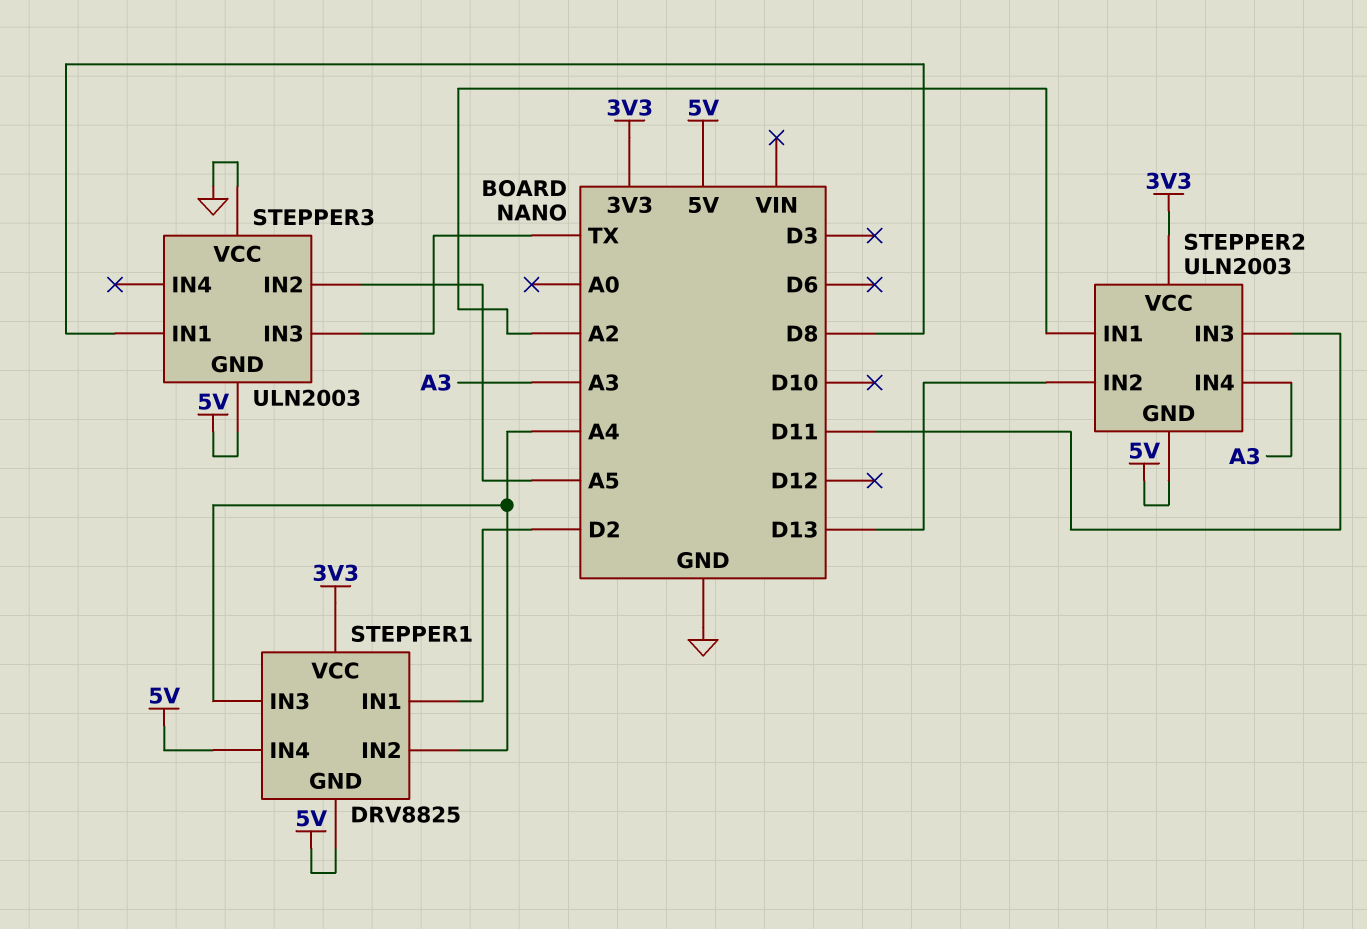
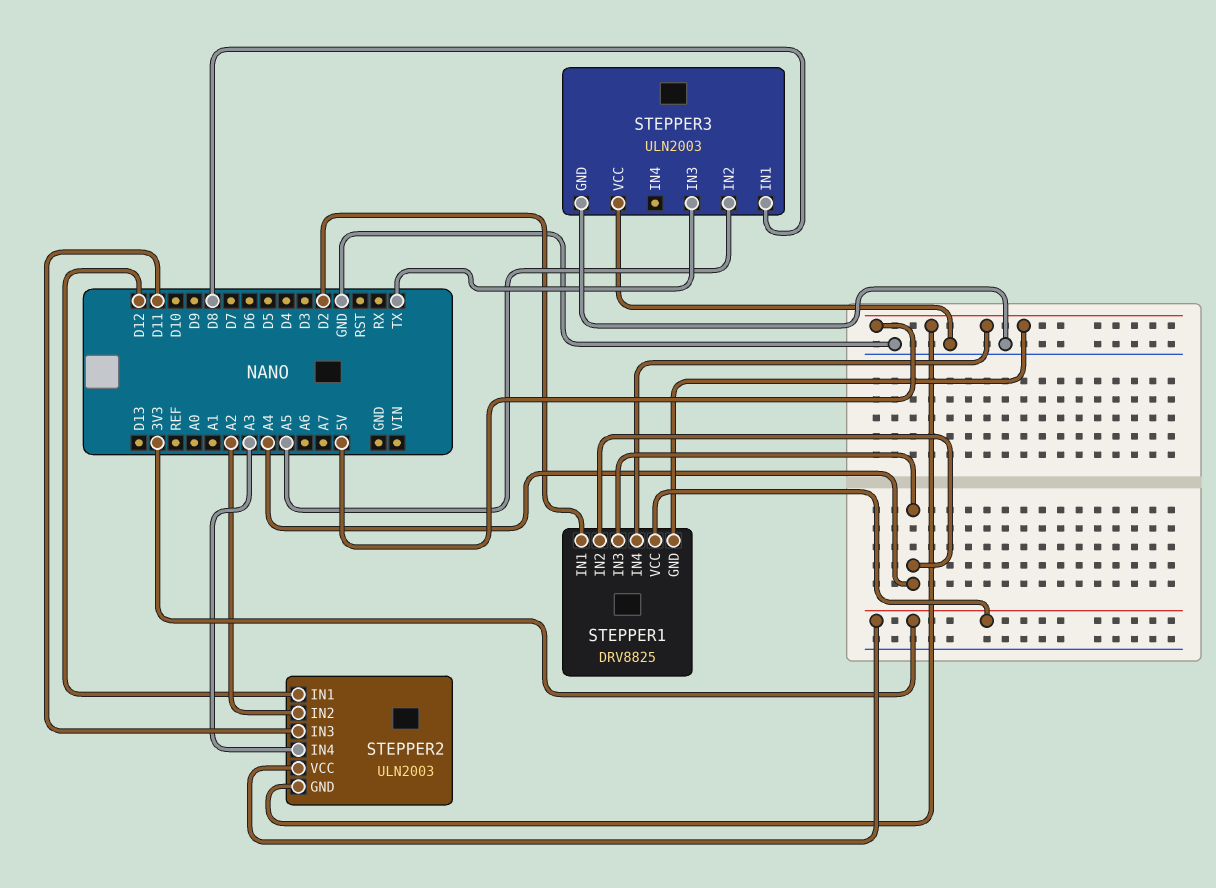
STEPPER2 pin IN1: A2 -> D12
STEPPER2 pin IN2: D13 -> A2
STEPPER3 pin GND: 5V -> GND

